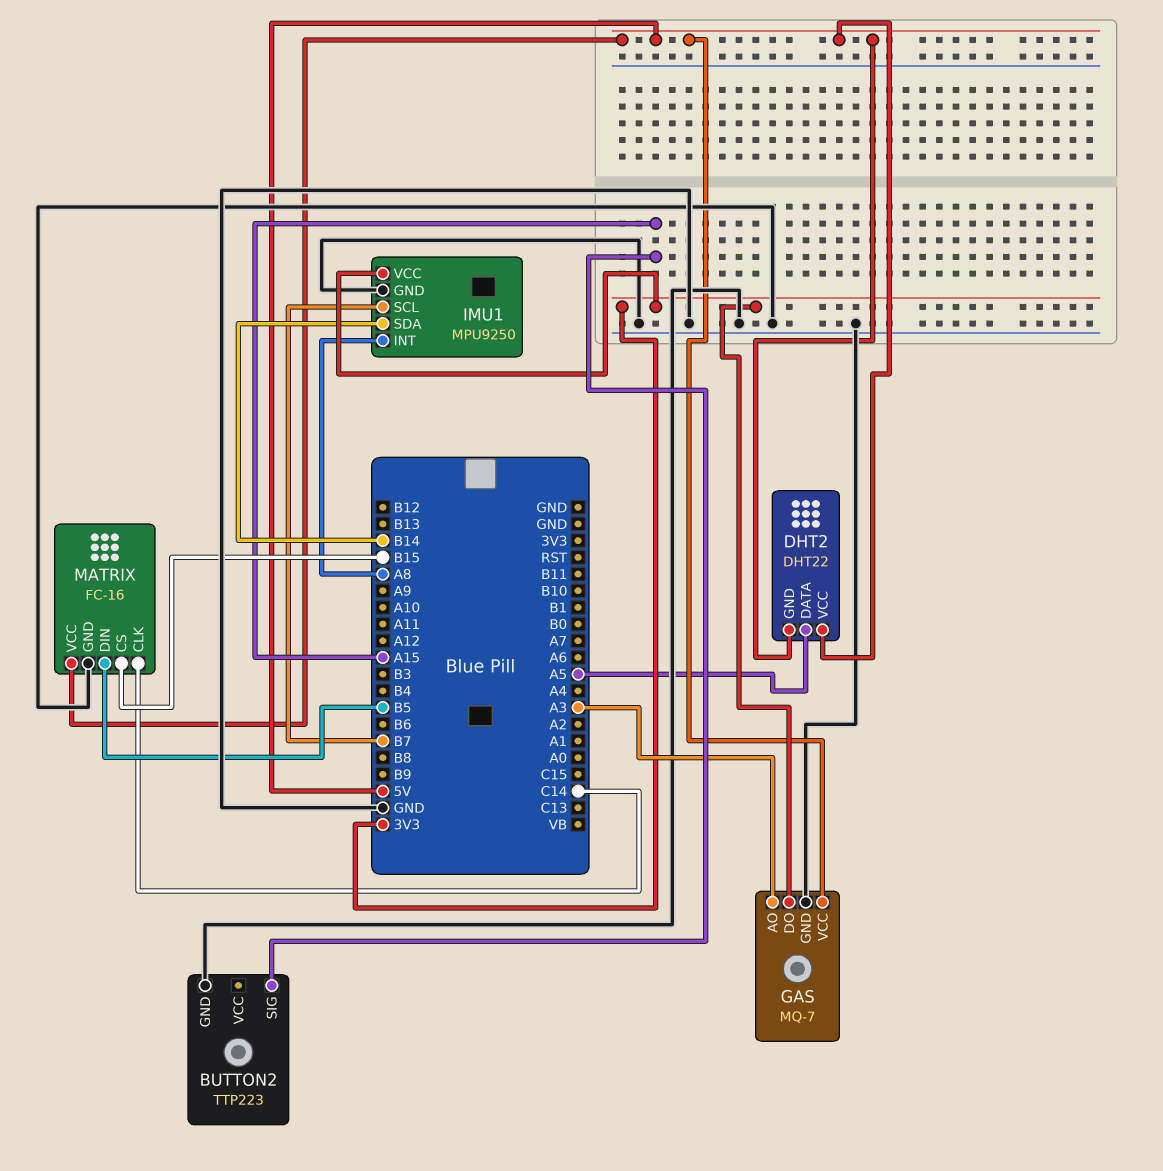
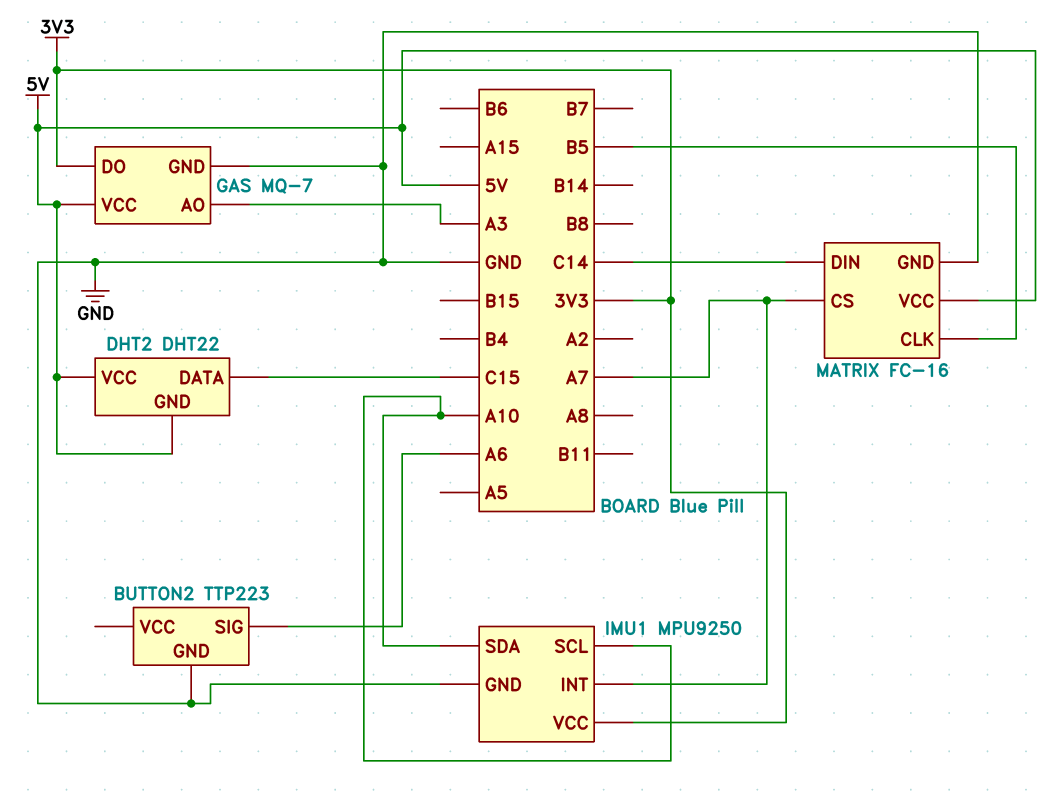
BUTTON2 pin SIG: A15 -> A6
DHT2 pin DATA: A5 -> C15
IMU1 pin INT: A8 -> A7
IMU1 pin SCL: B7 -> A10
IMU1 pin SDA: B14 -> A10
MATRIX pin CLK: C14 -> B5
MATRIX pin CS: B15 -> A7
MATRIX pin DIN: B5 -> C14

